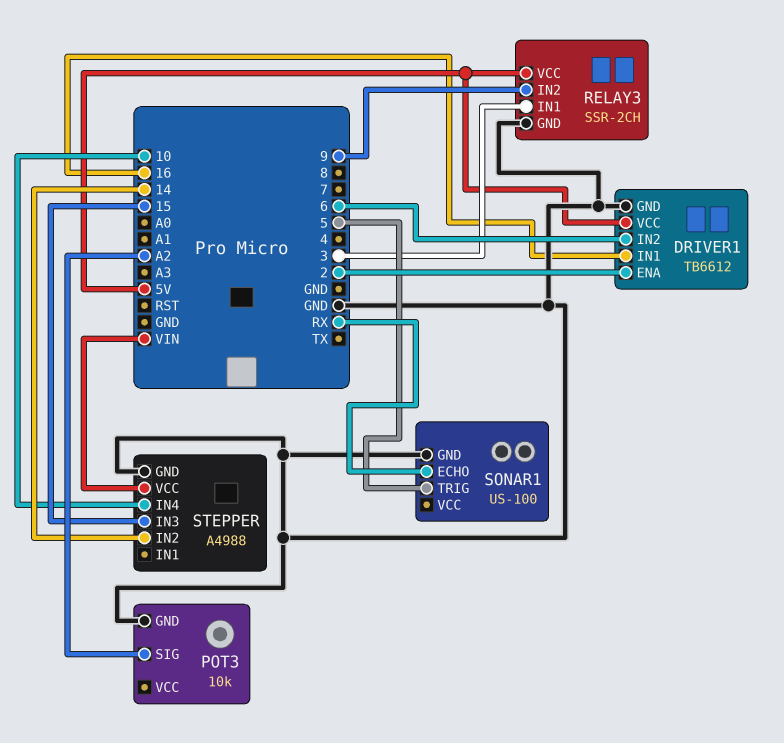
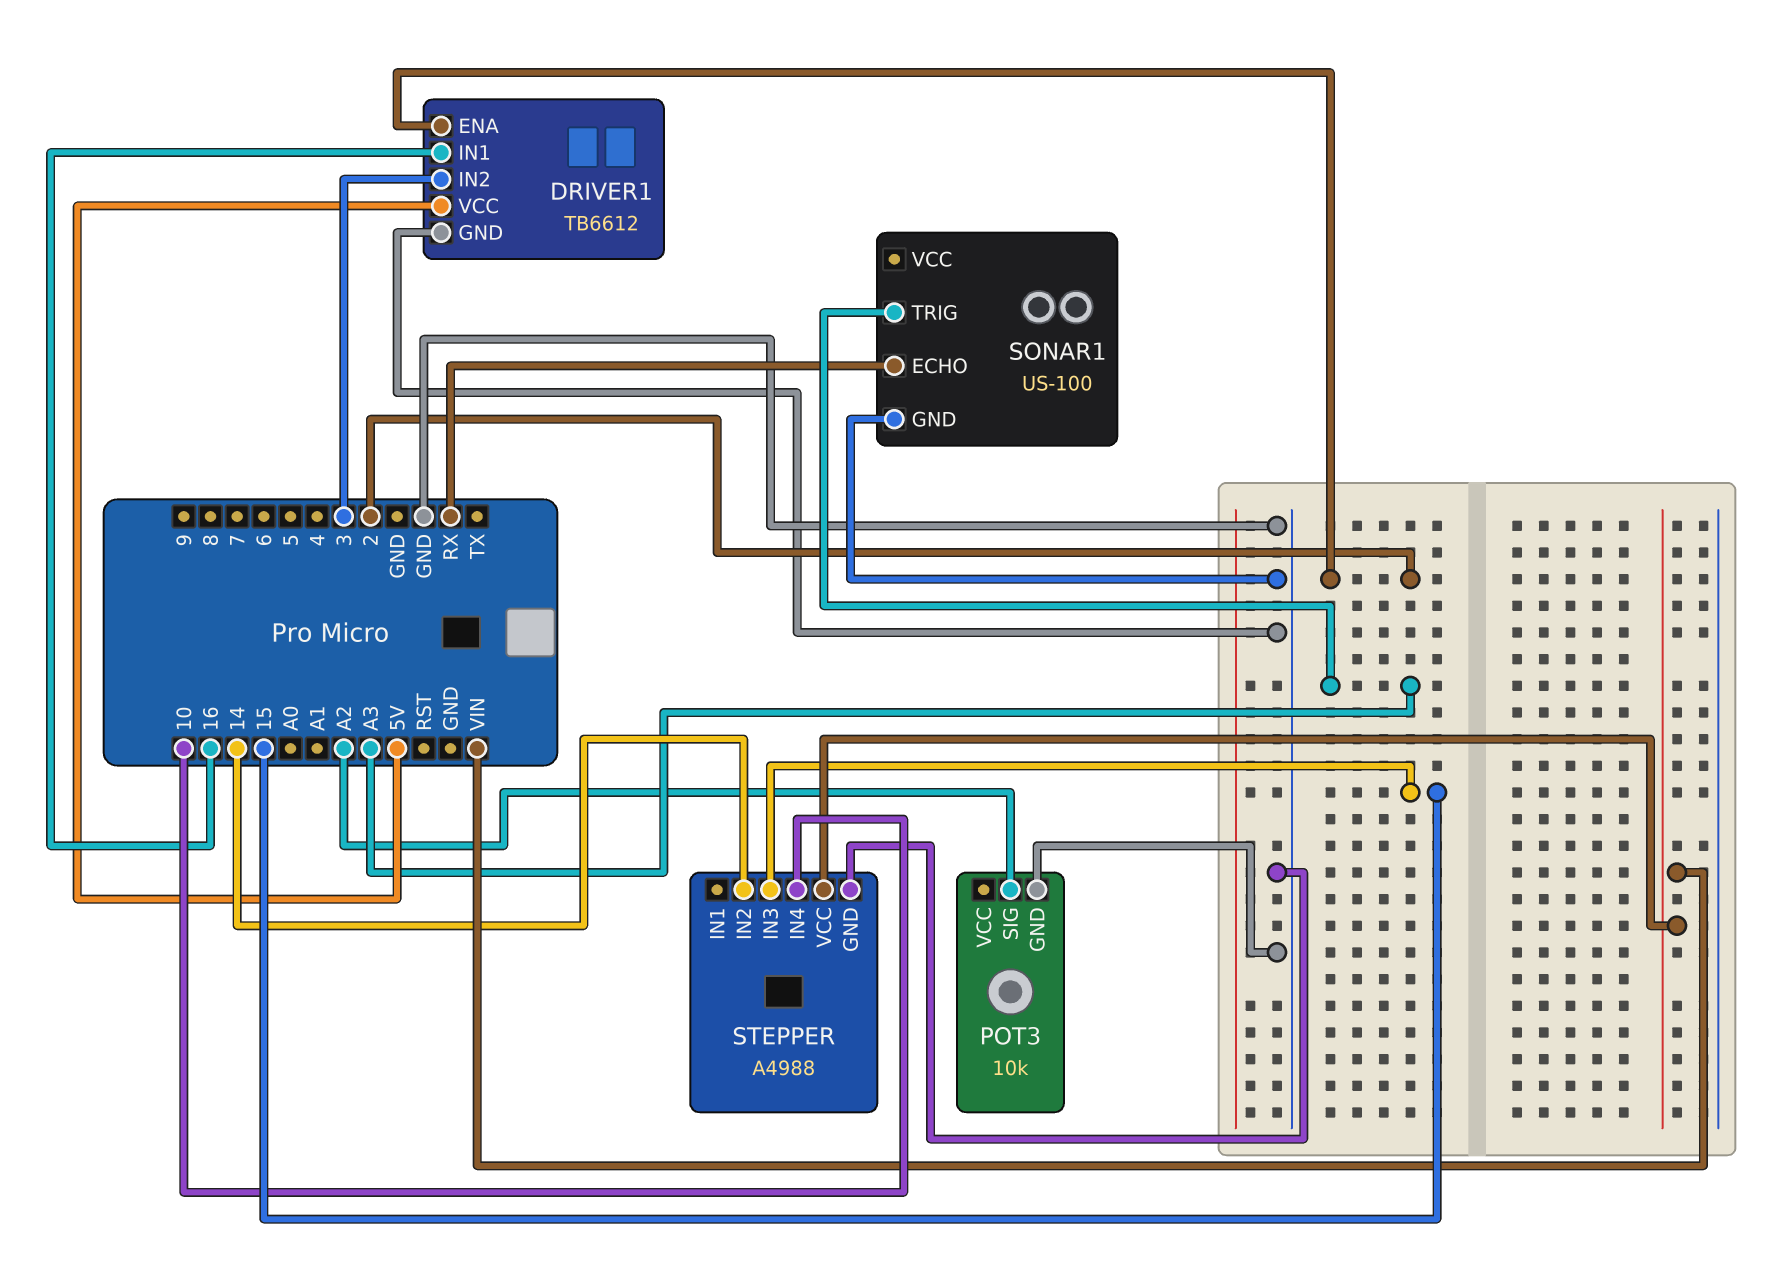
DRIVER1 pin IN2: 6 -> 3
RELAY3: SSR-2CH -> none
RELAY3 pin GND: GND -> none
RELAY3 pin IN1: 3 -> none
RELAY3 pin IN2: 9 -> none
RELAY3 pin VCC: 5V -> none
SONAR1 pin TRIG: 5 -> A3

